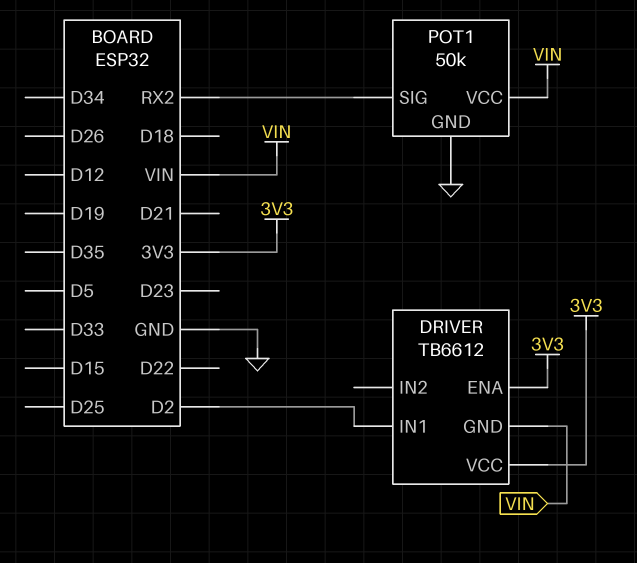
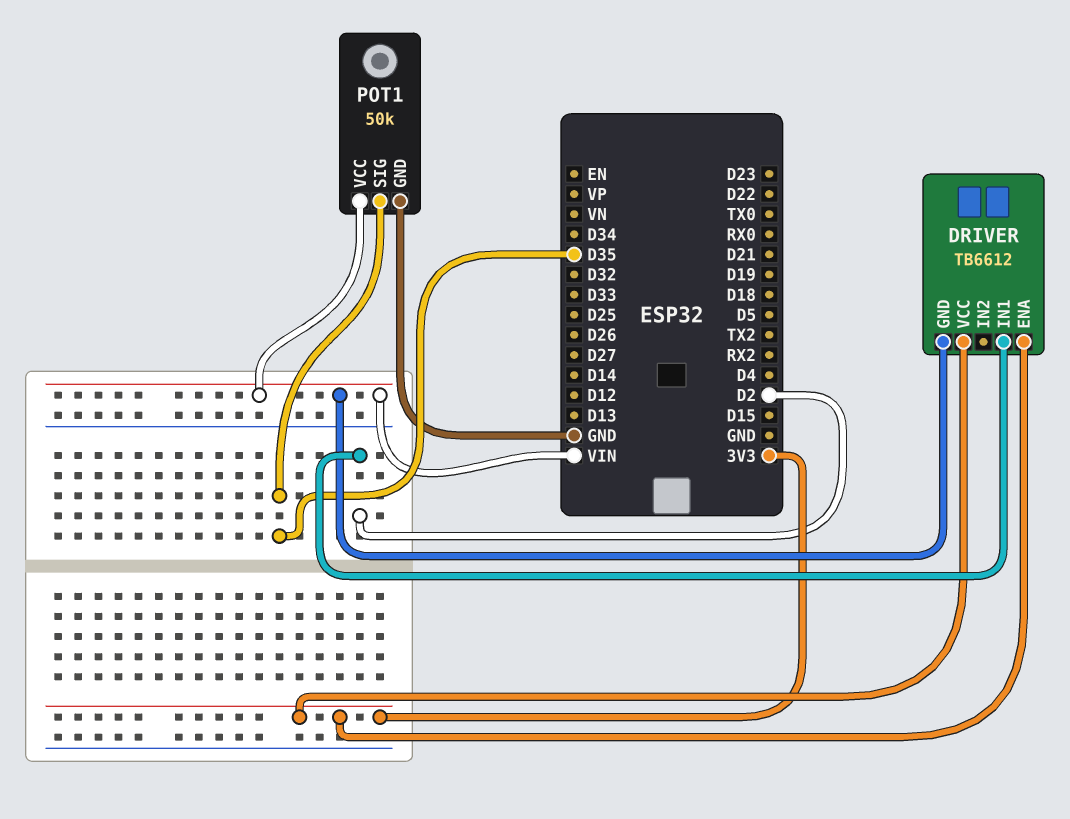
POT1 pin SIG: RX2 -> D35

